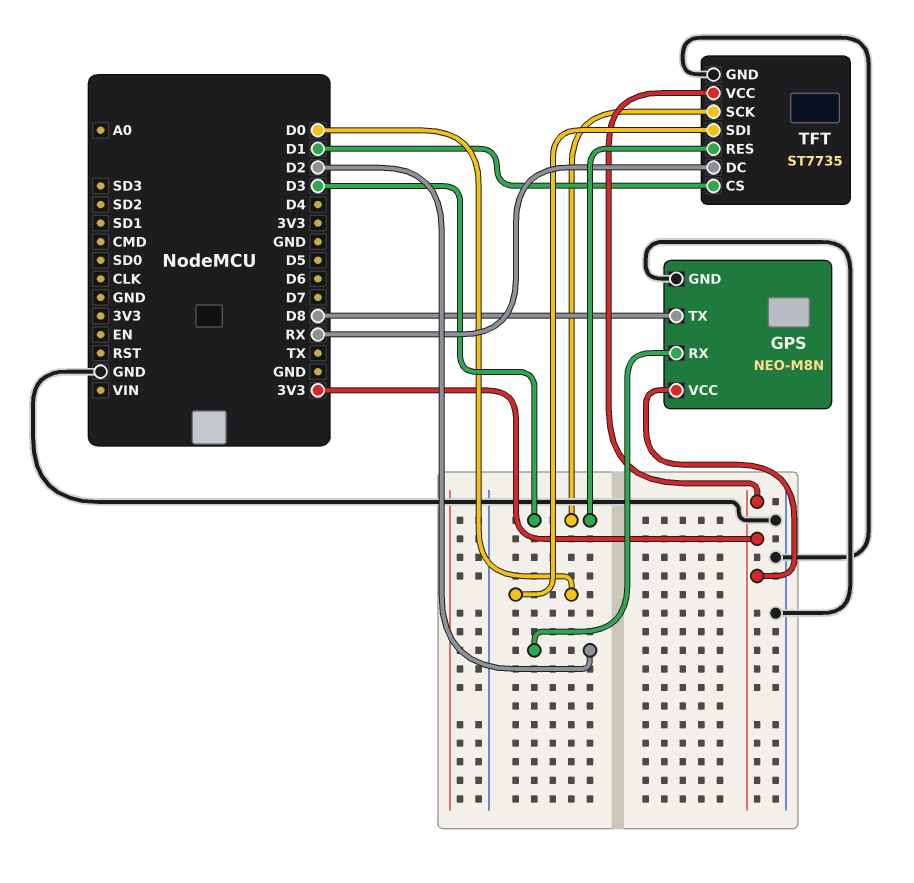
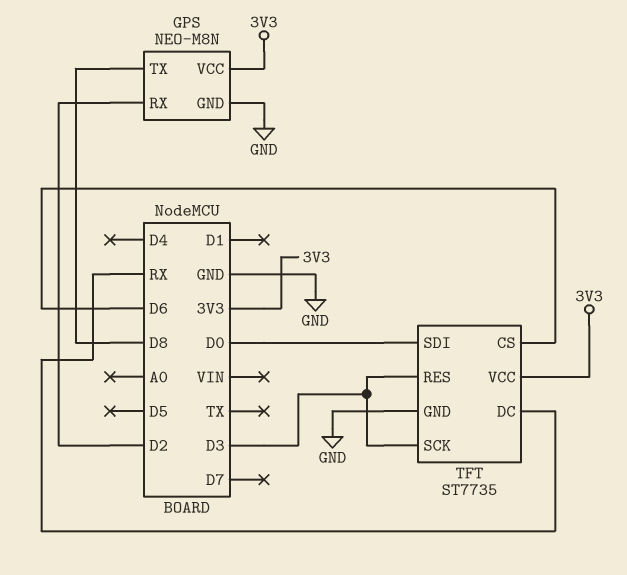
TFT pin CS: D1 -> D6

